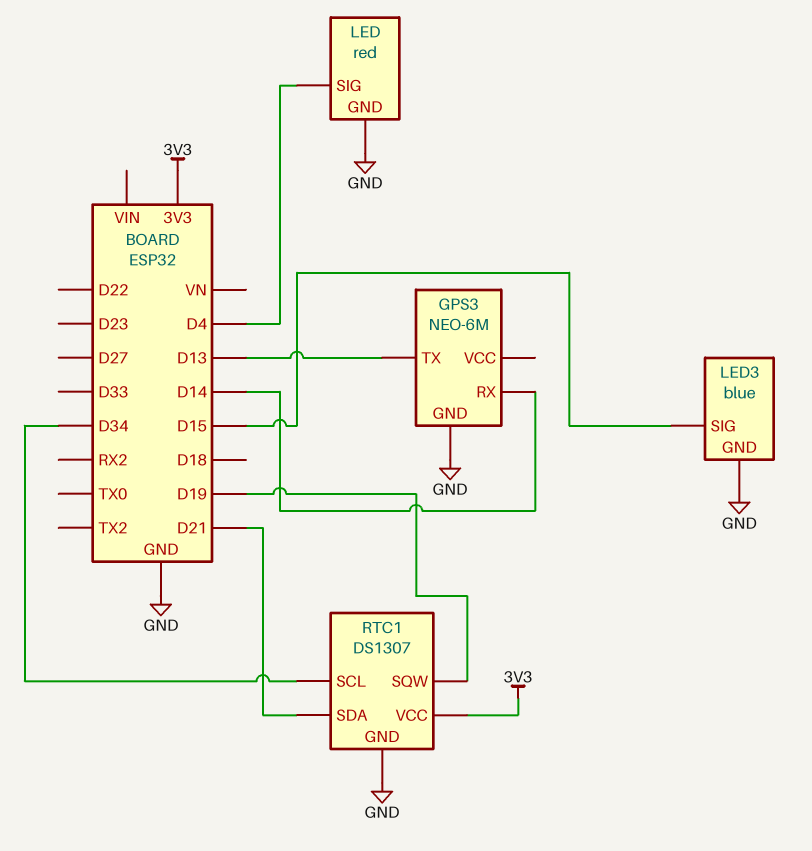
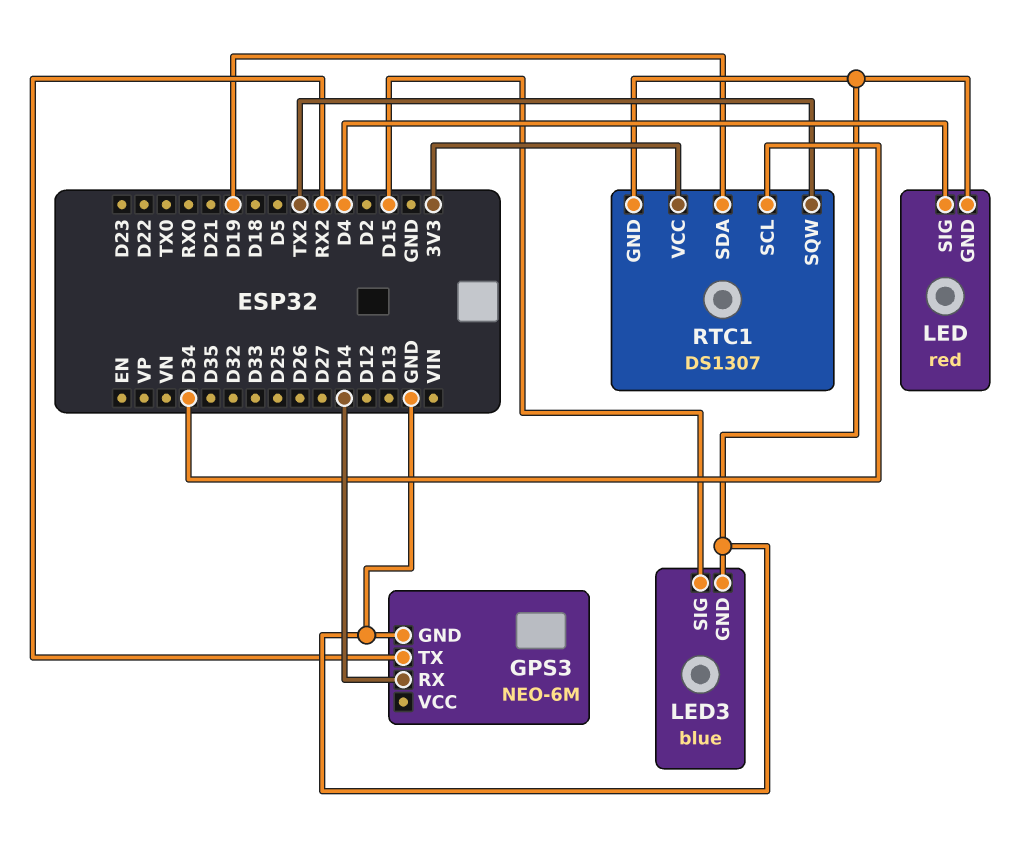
GPS3 pin TX: D13 -> RX2
RTC1 pin SDA: D21 -> D19
RTC1 pin SQW: D19 -> TX2

